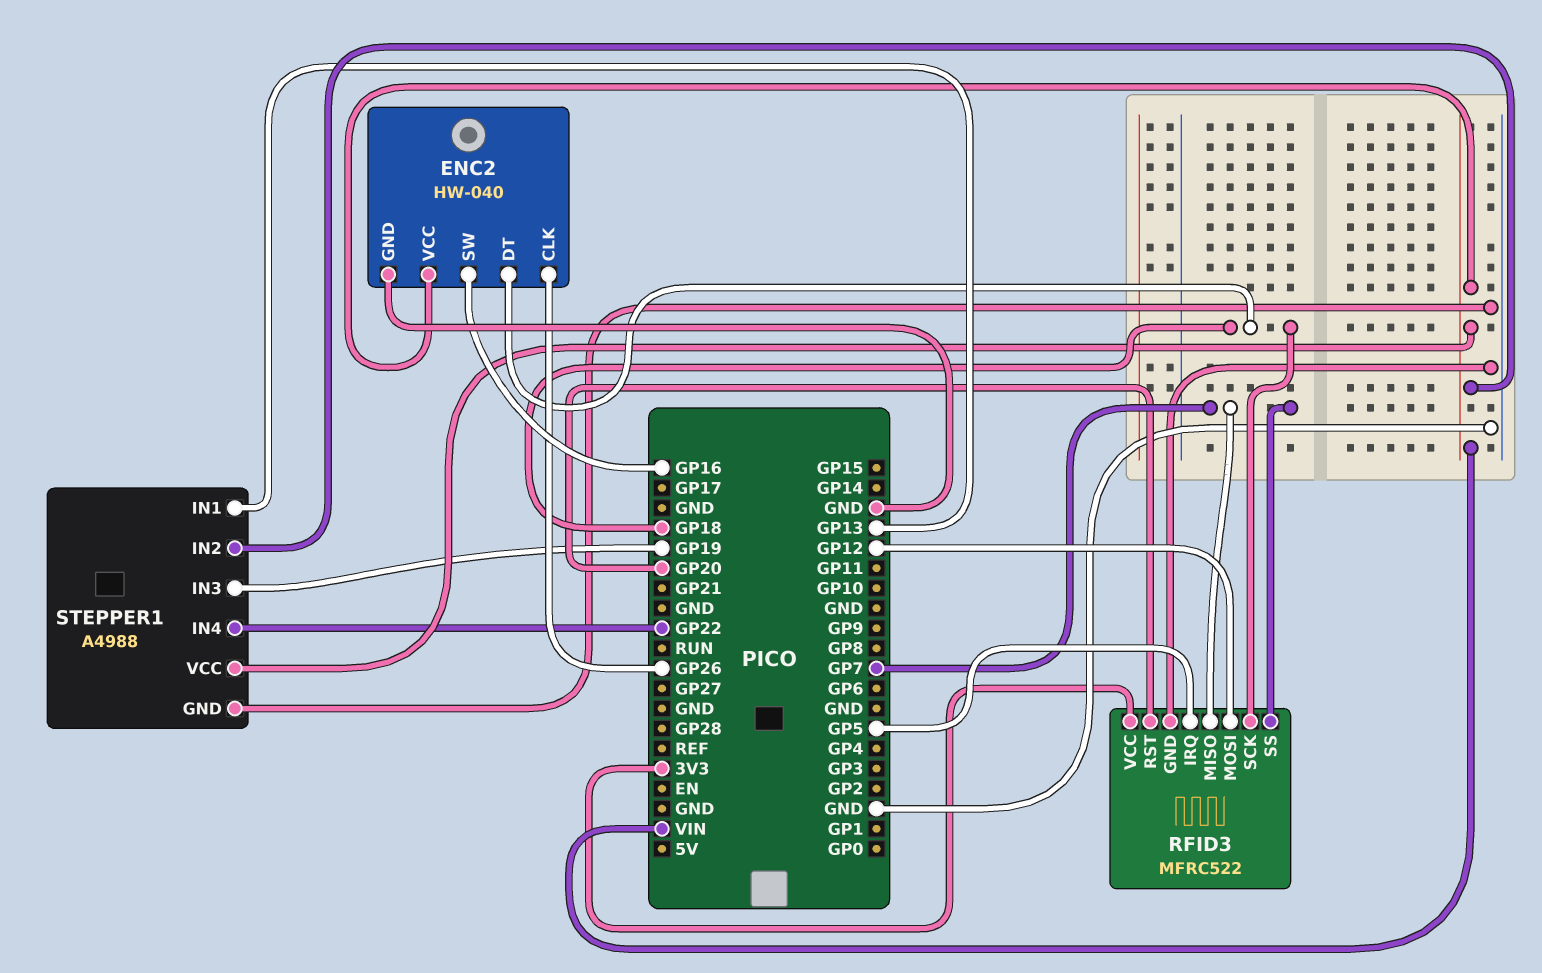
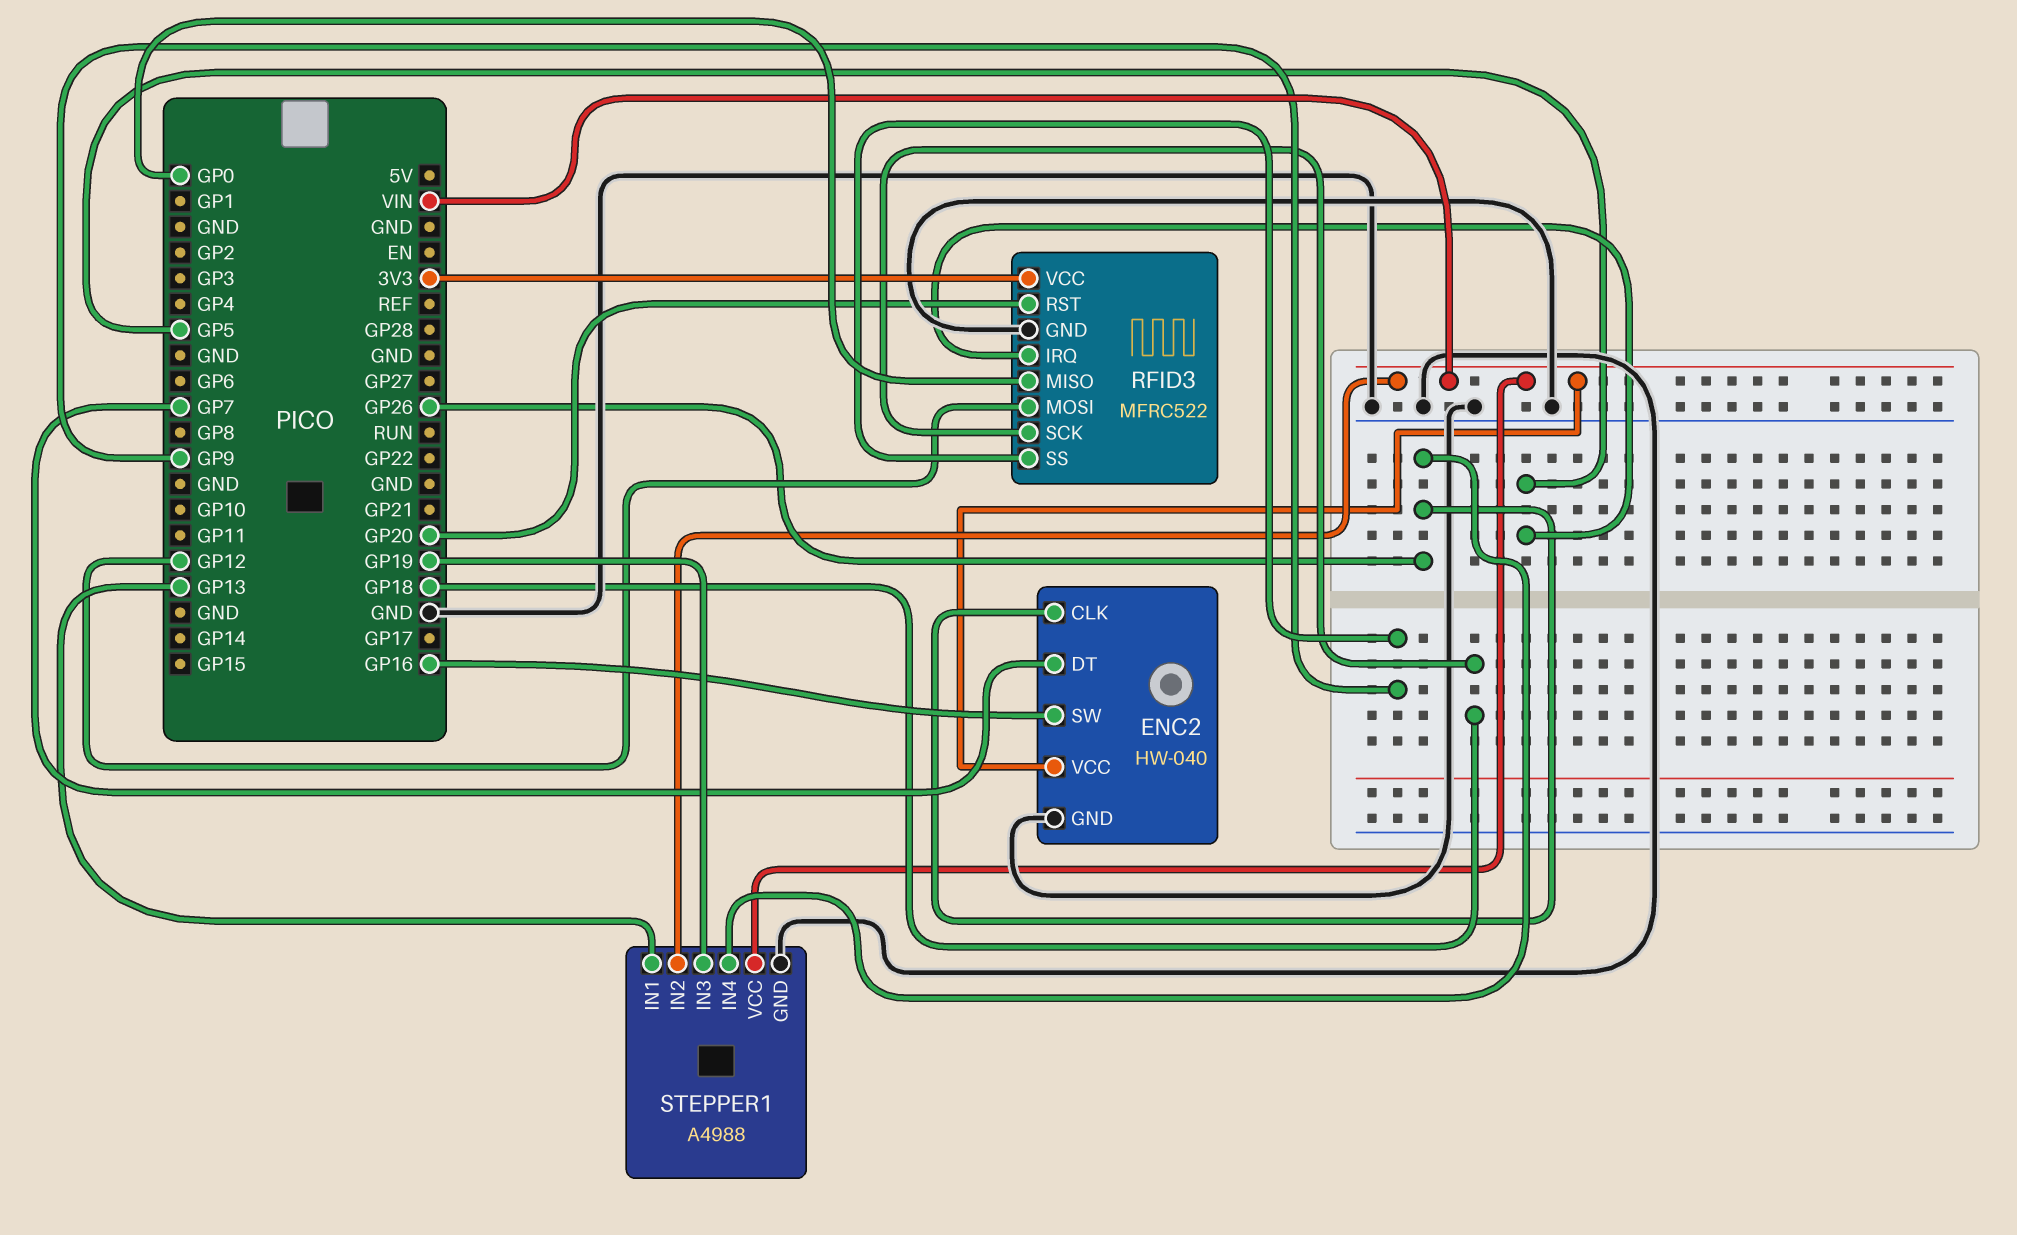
ENC2 pin DT: GP18 -> GP7
RFID3 pin MISO: GP7 -> GP0
RFID3 pin SS: GP7 -> GP9
STEPPER1 pin IN4: GP22 -> GP26

